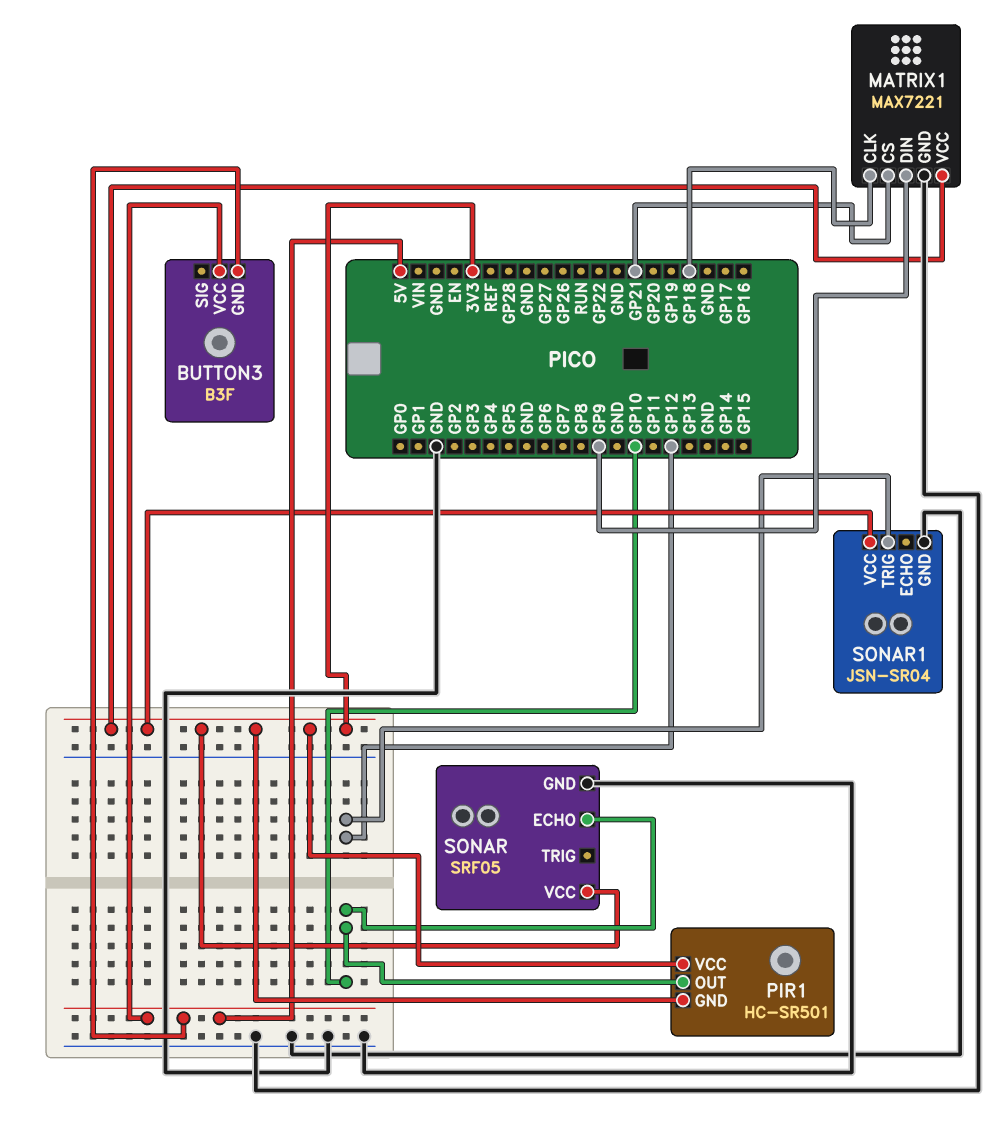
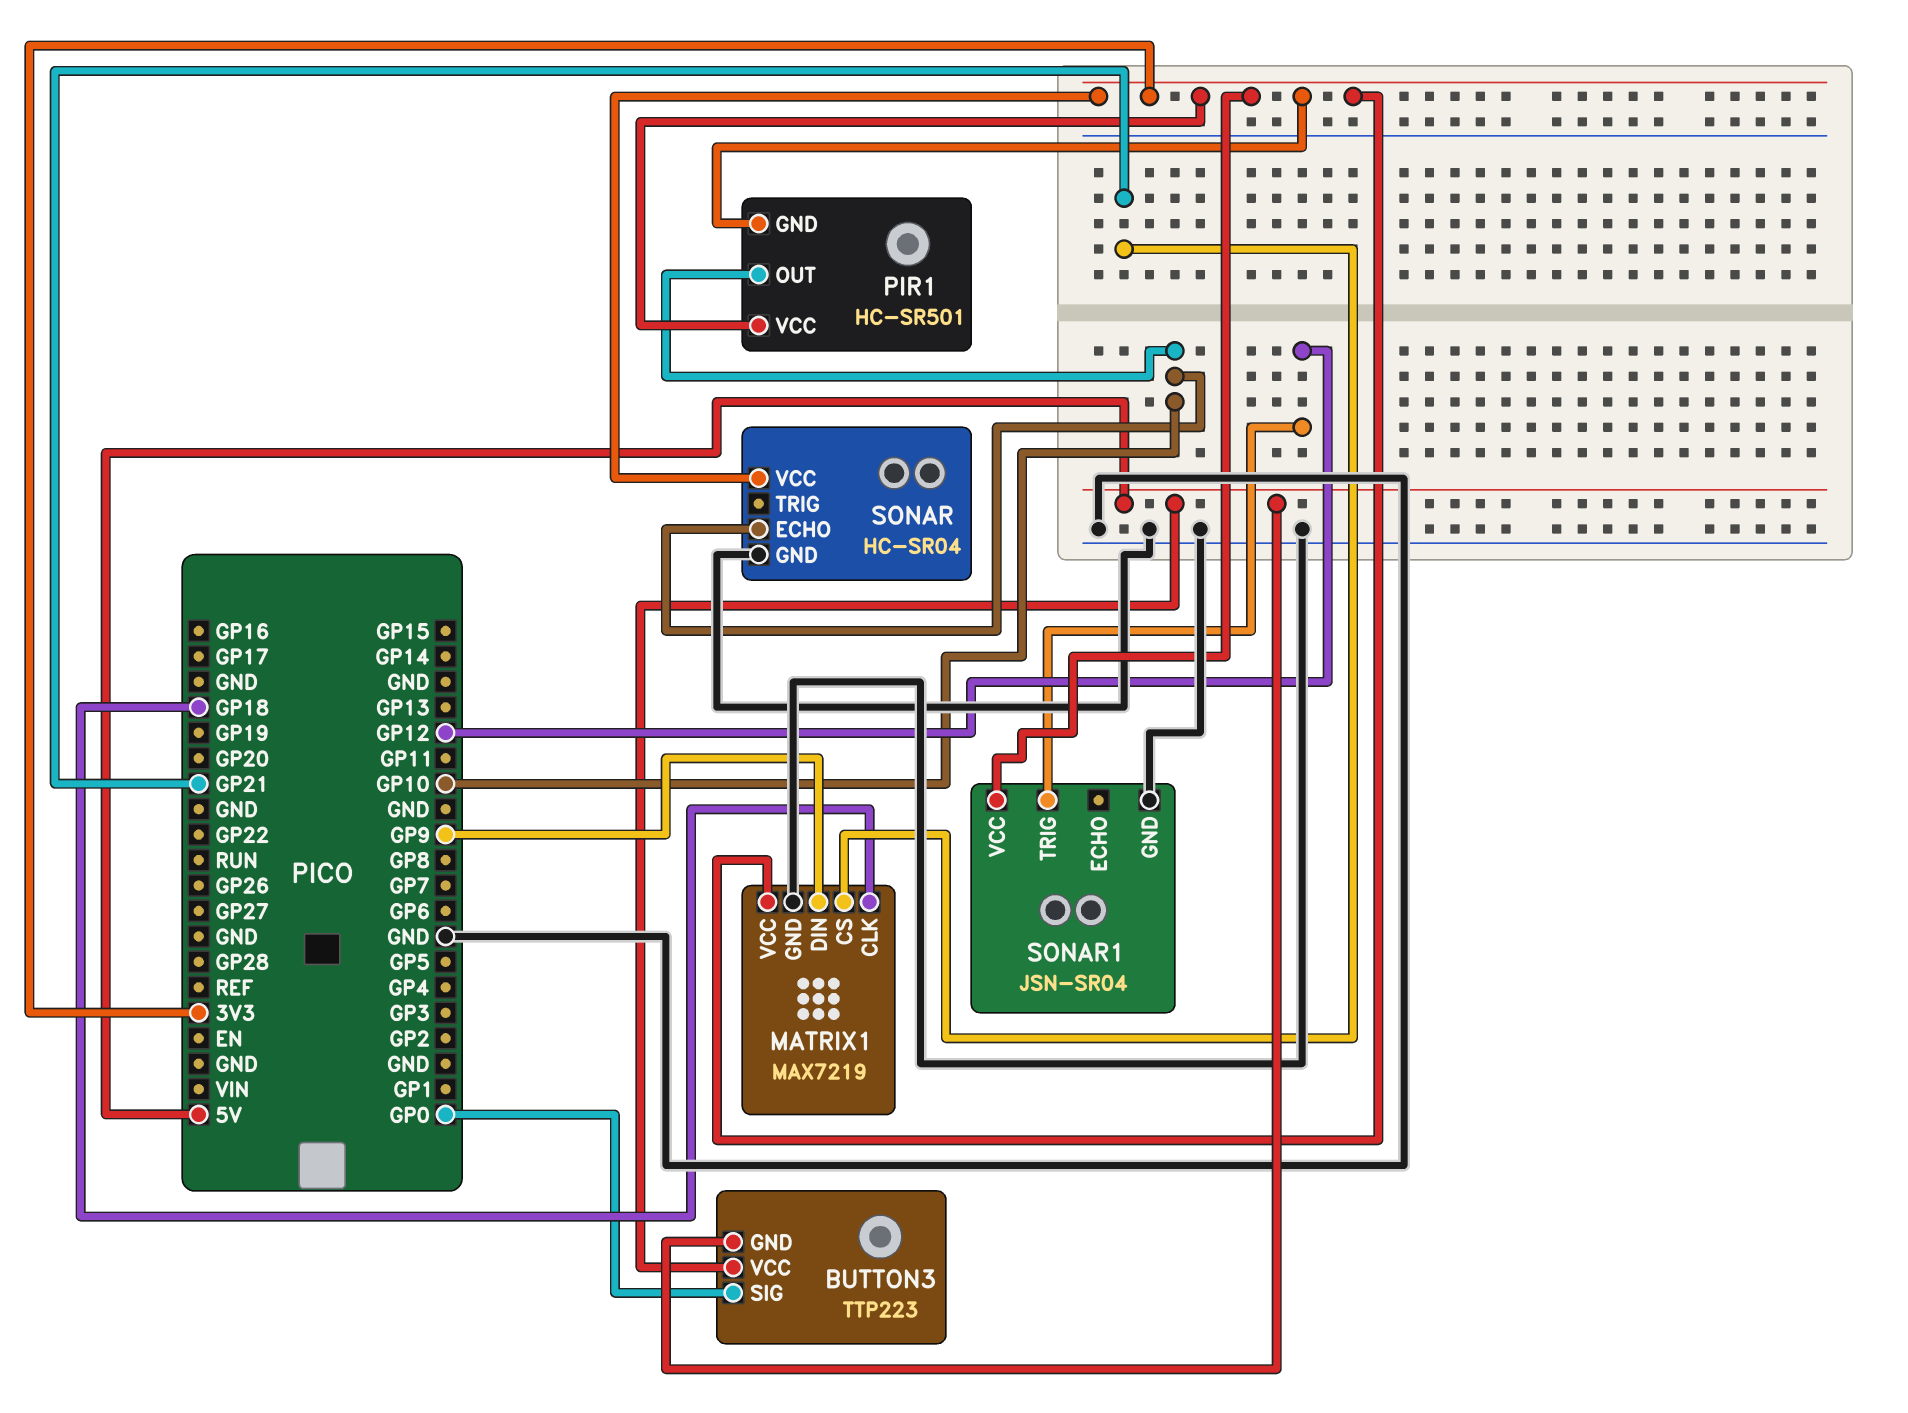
BUTTON3: B3F -> TTP223
BUTTON3 pin SIG: none -> GP0
MATRIX1: MAX7221 -> MAX7219
SONAR: SRF05 -> HC-SR04

